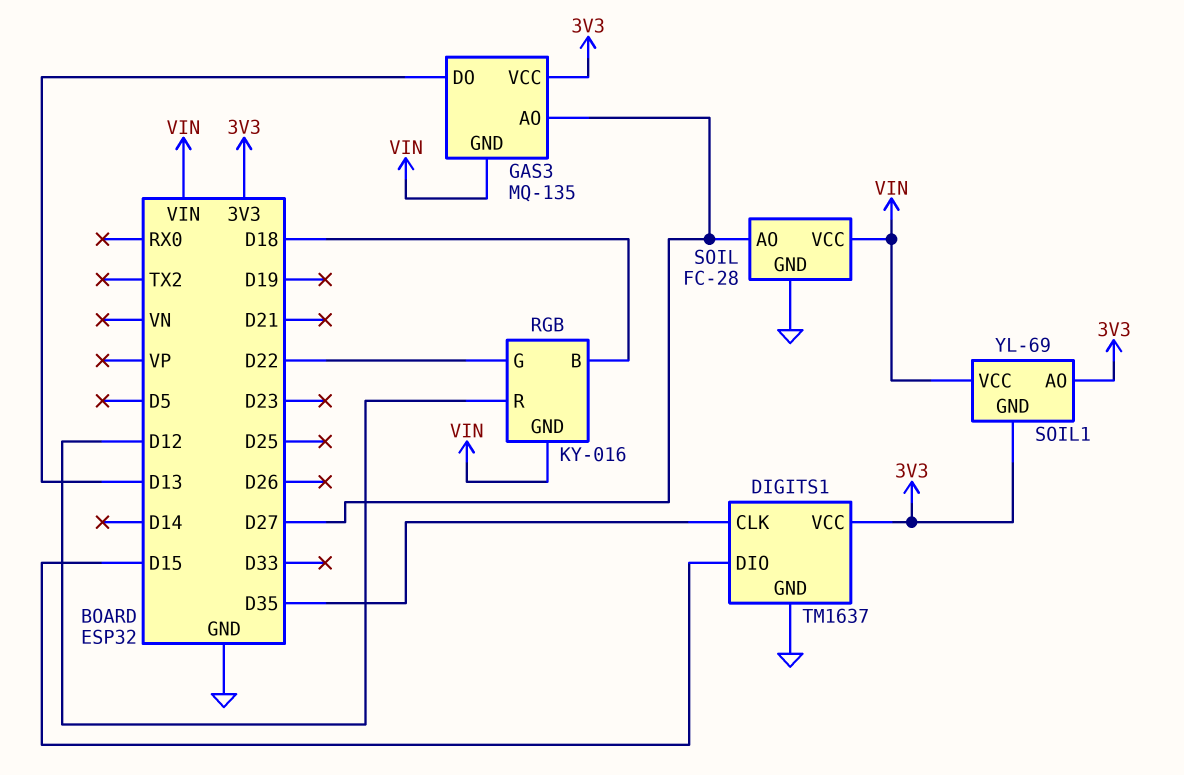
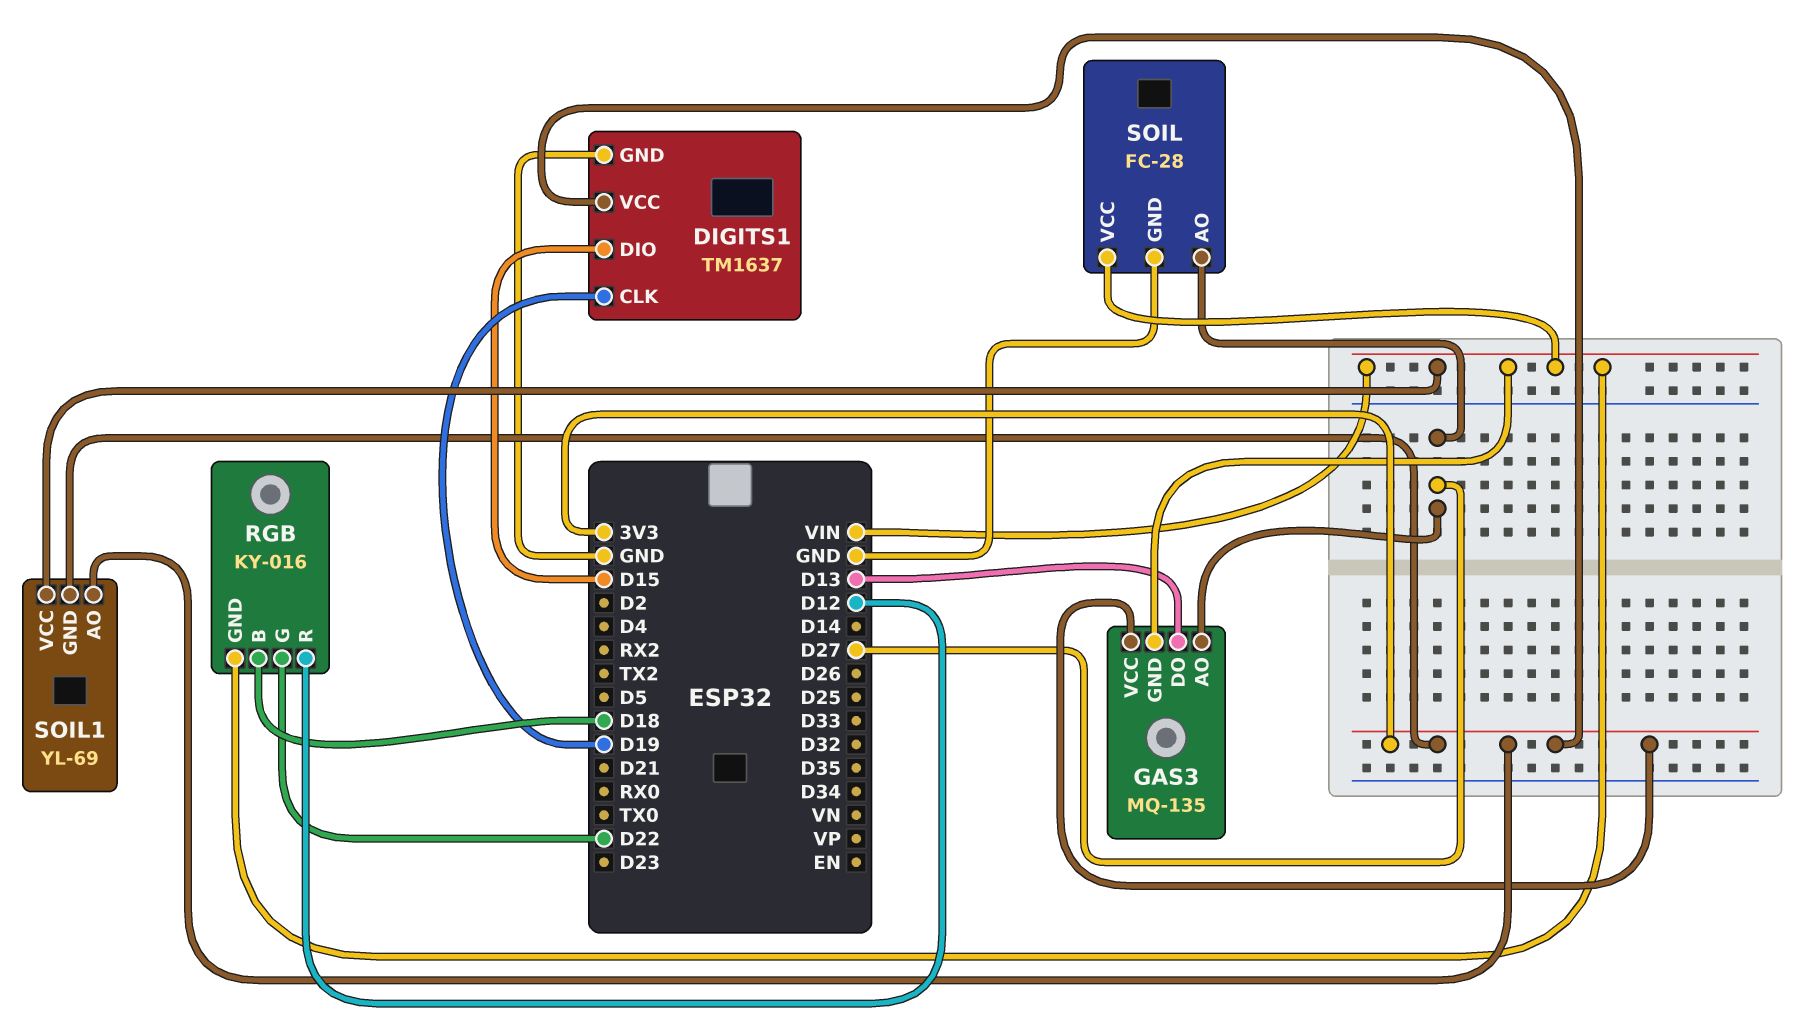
DIGITS1 pin CLK: D35 -> D19

